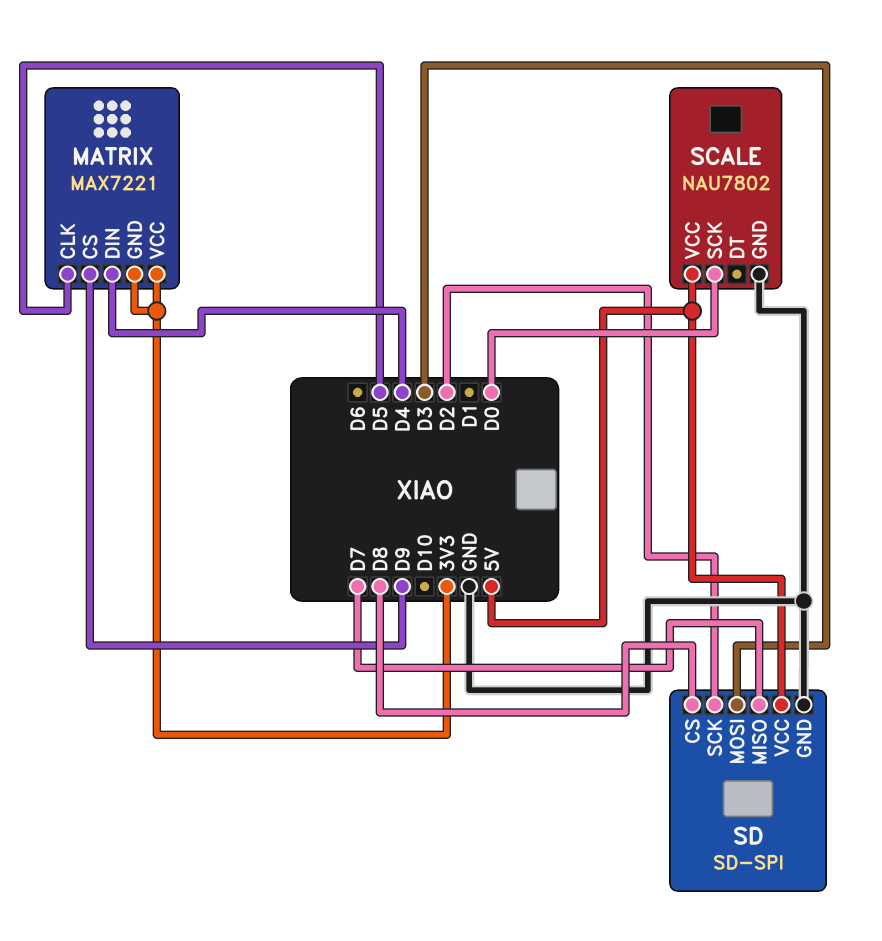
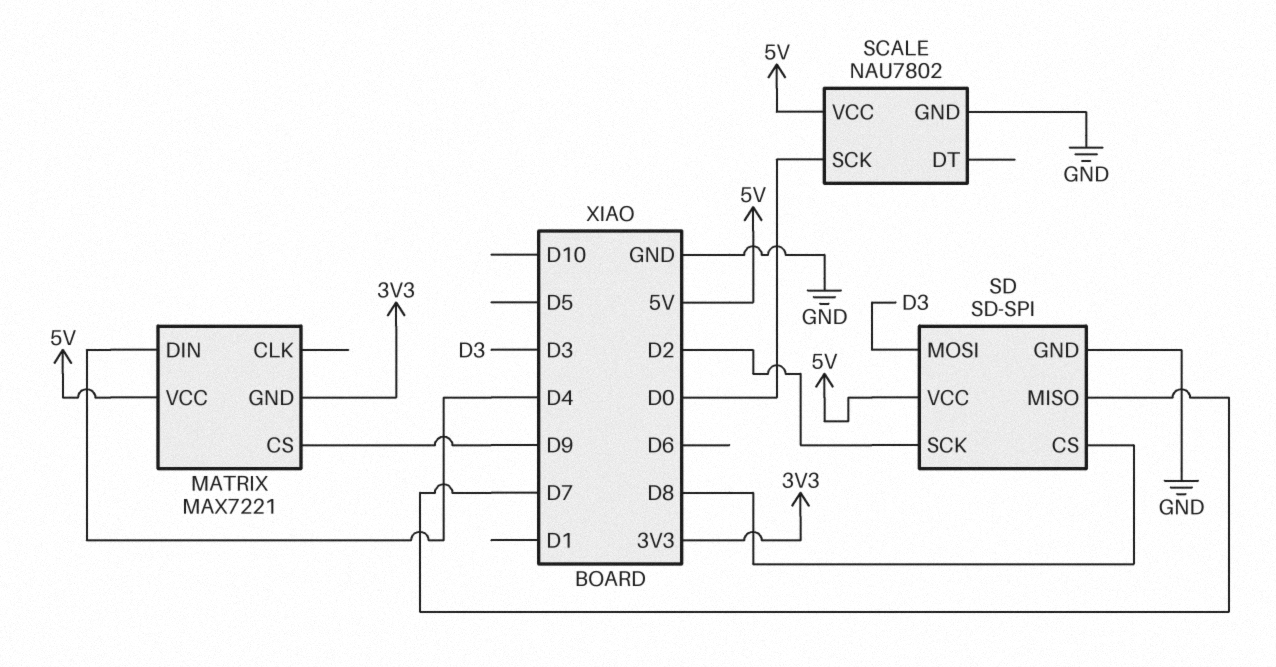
MATRIX pin CLK: D5 -> none
MATRIX pin VCC: 3V3 -> 5V

